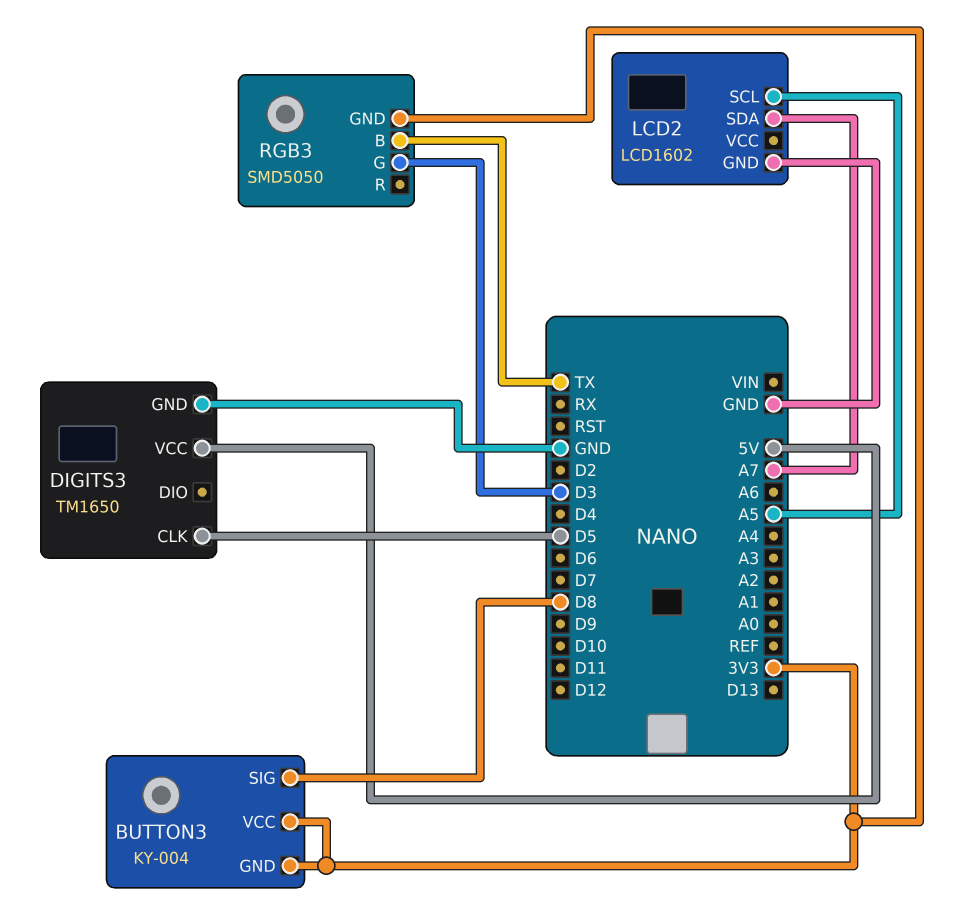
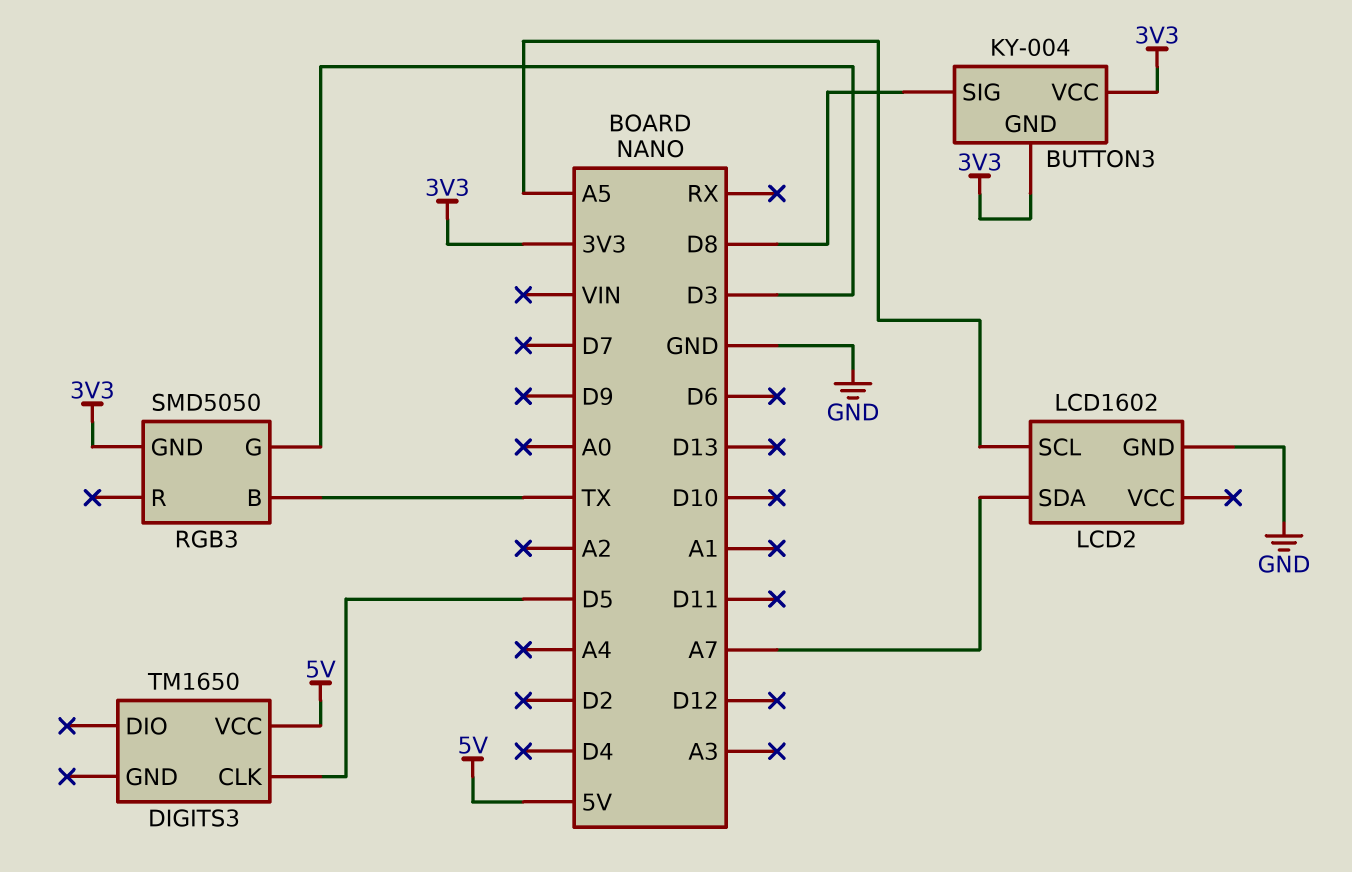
DIGITS3 pin GND: GND -> none

